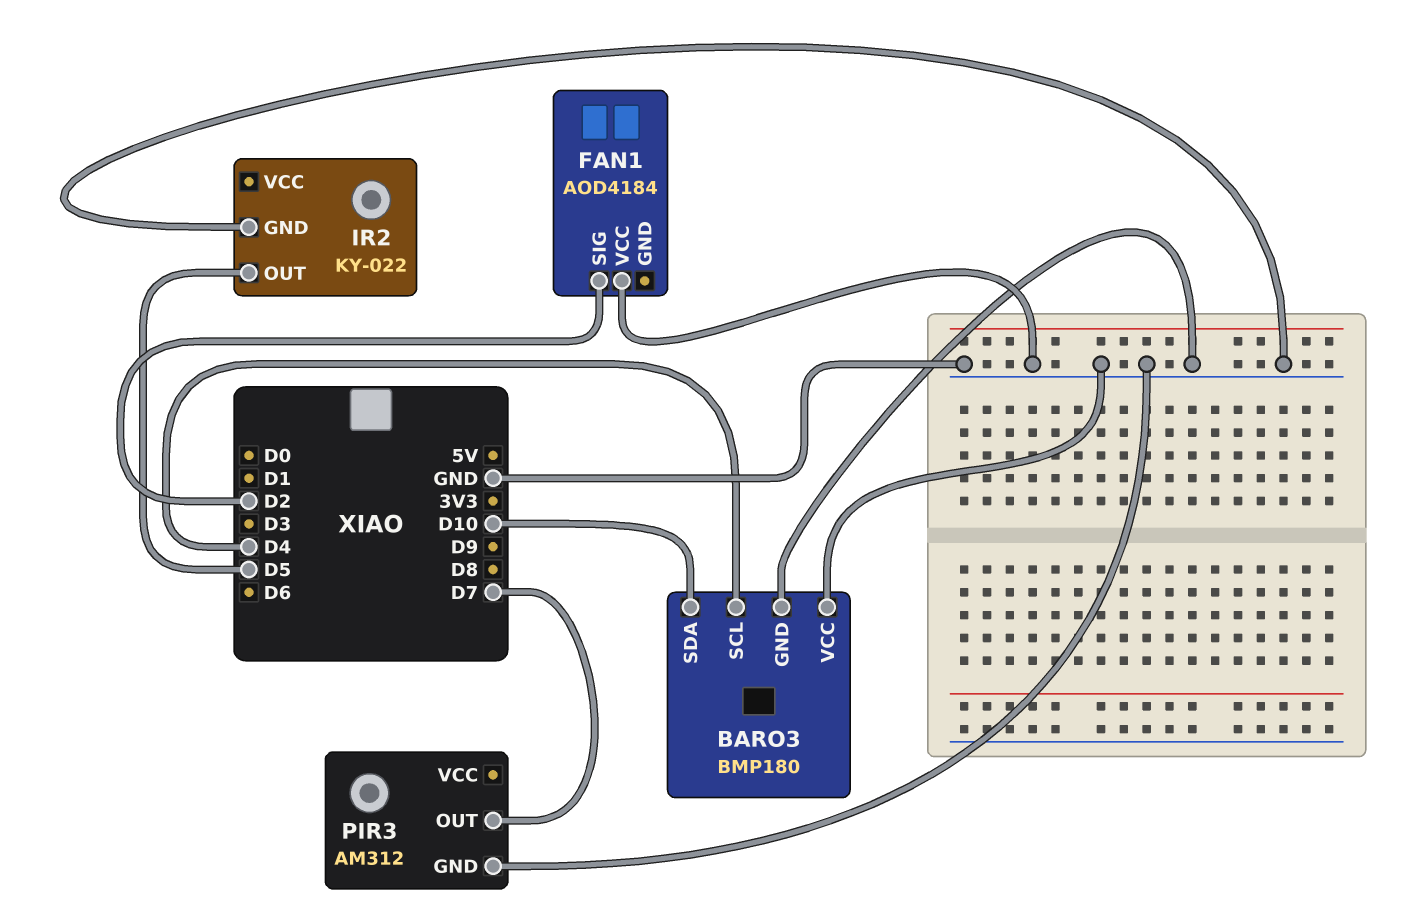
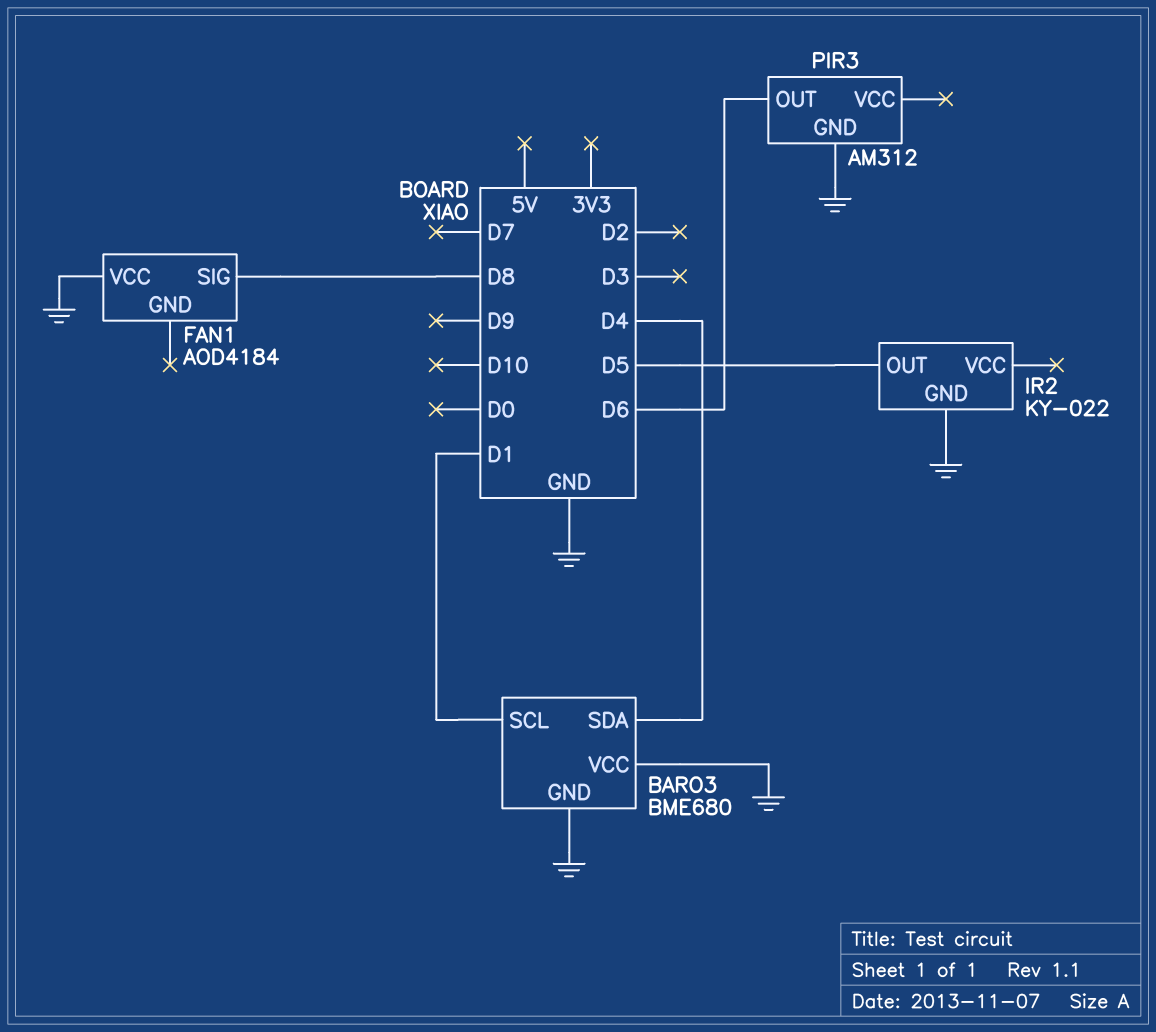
BARO3: BMP180 -> BME680
BARO3 pin SCL: D4 -> D1
BARO3 pin SDA: D10 -> D4
FAN1 pin SIG: D2 -> D8
PIR3 pin OUT: D7 -> D6

